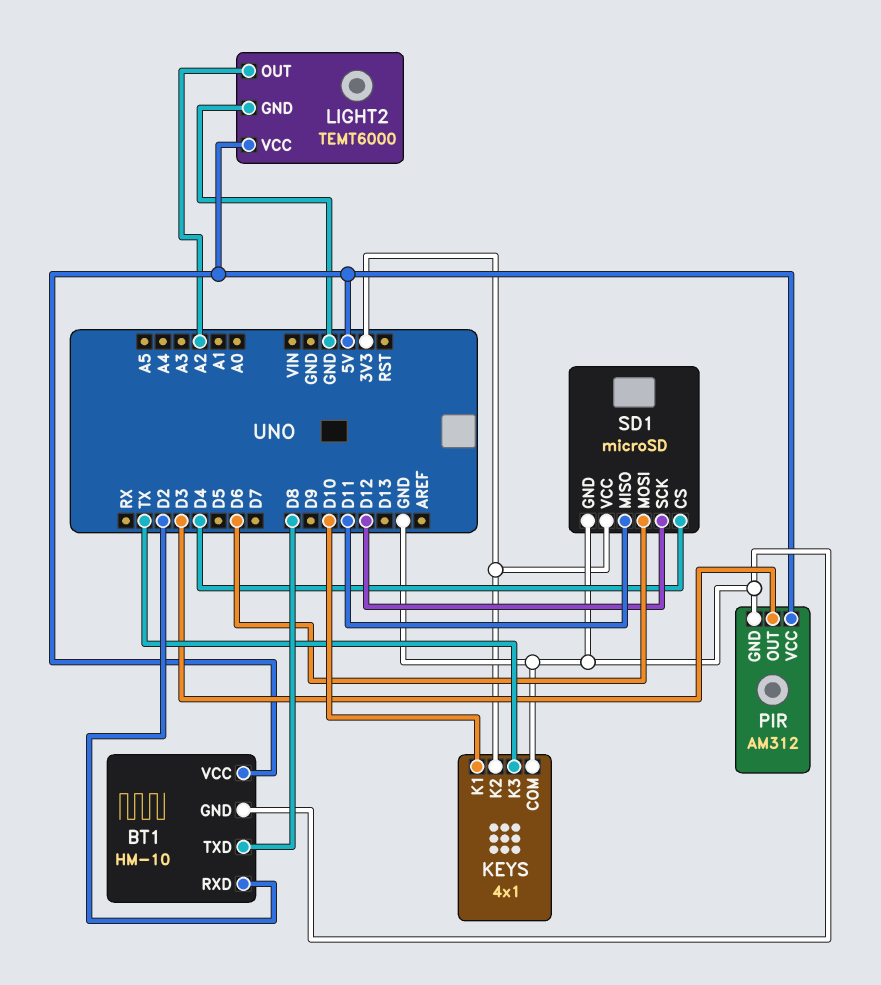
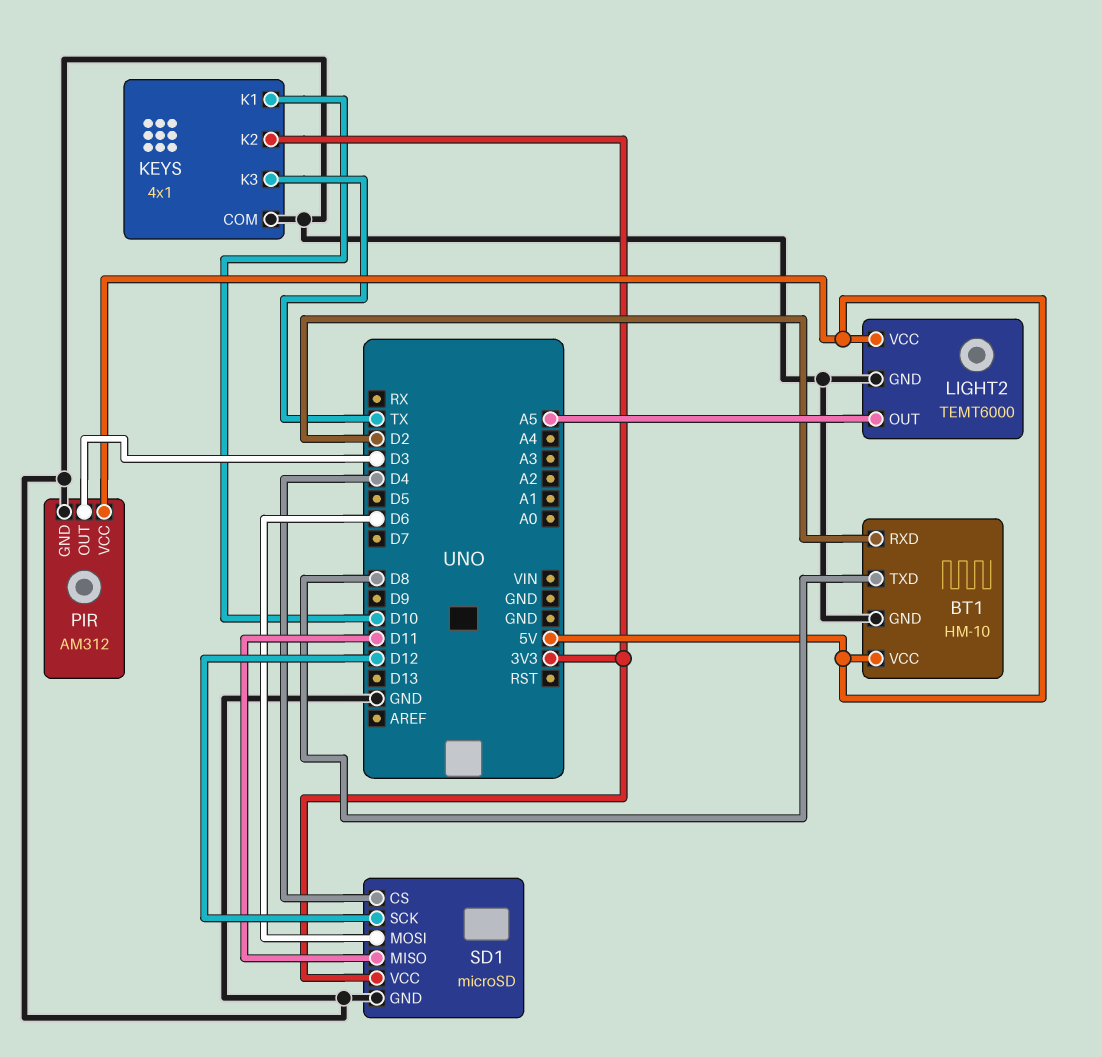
LIGHT2 pin OUT: A2 -> A5

